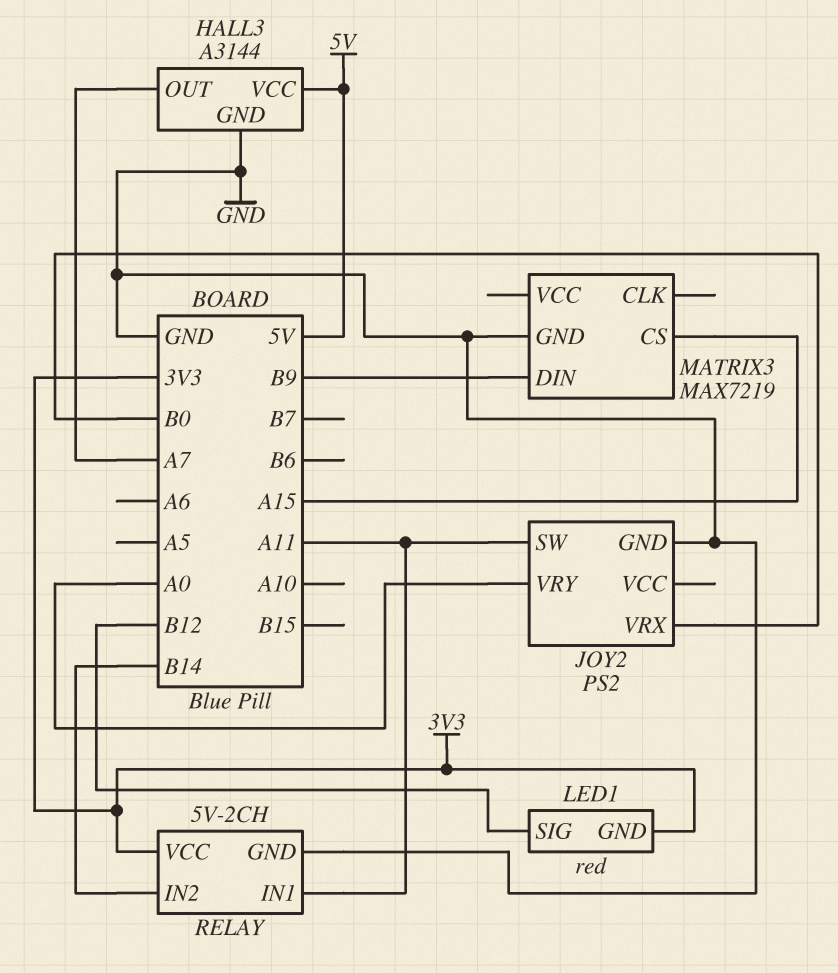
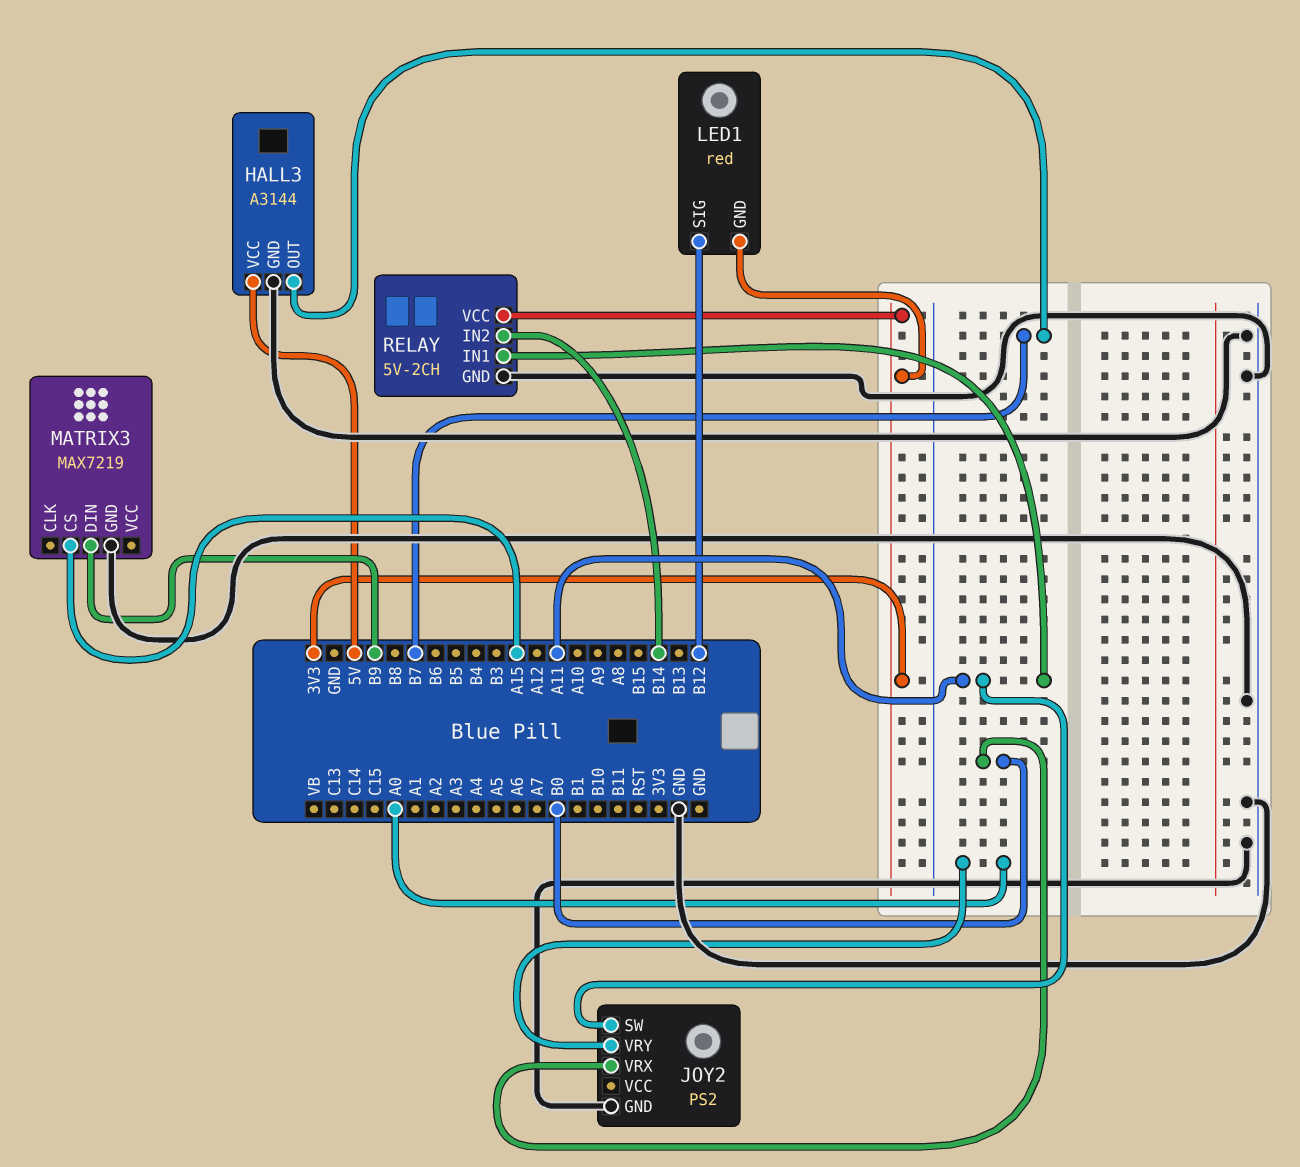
HALL3 pin OUT: A7 -> B7

